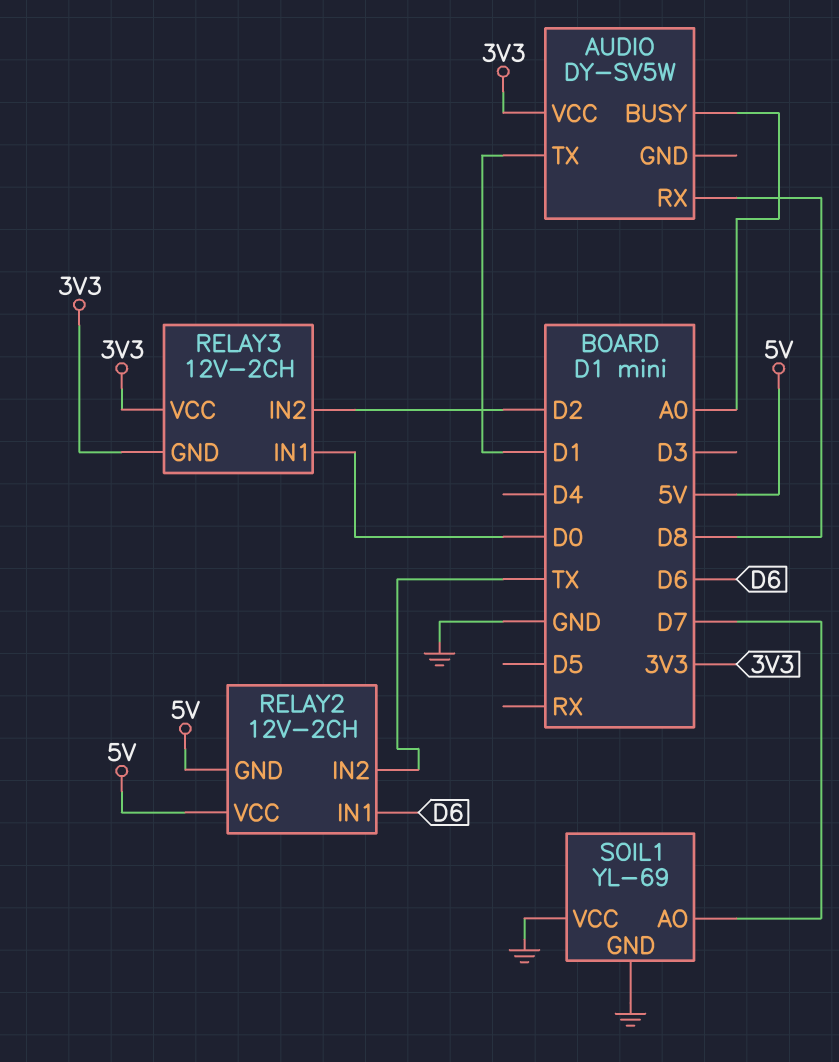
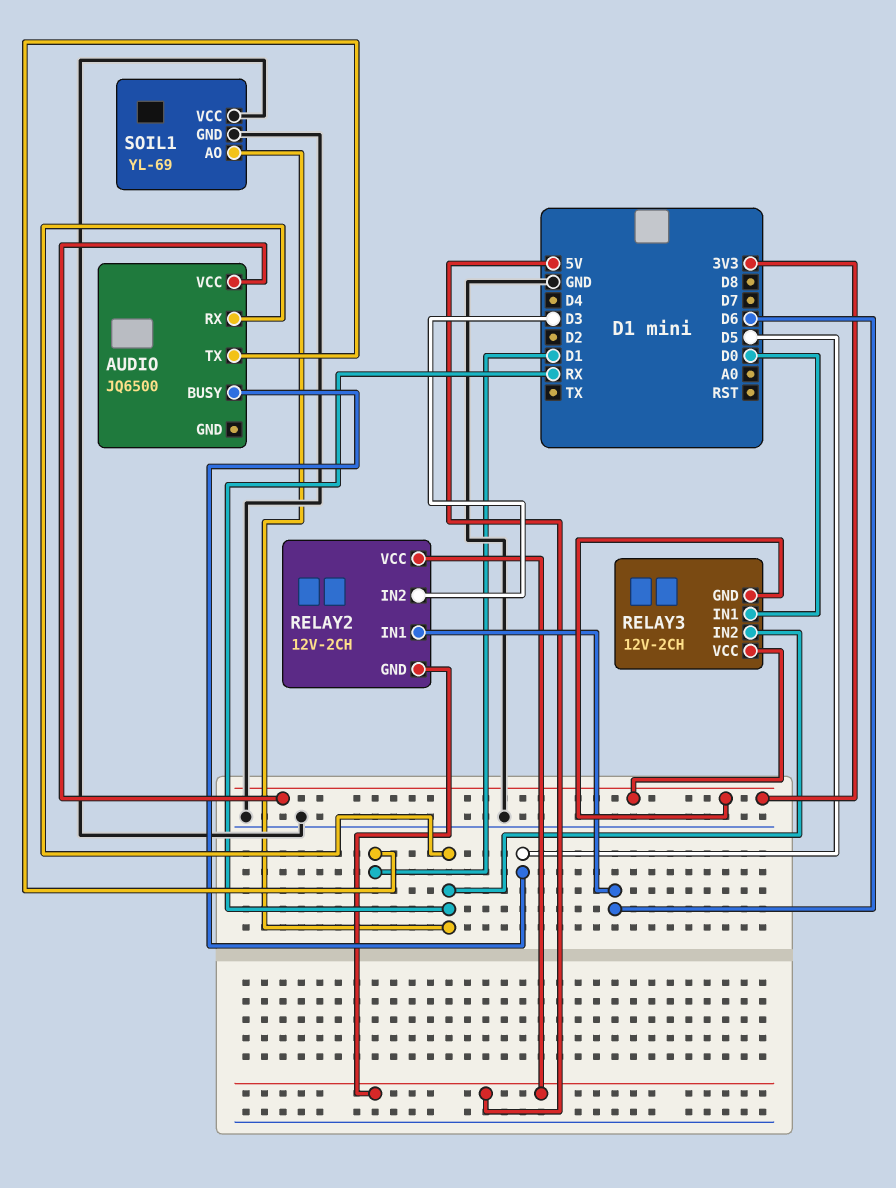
AUDIO: DY-SV5W -> JQ6500
AUDIO pin BUSY: A0 -> D5
AUDIO pin RX: D8 -> RX
RELAY2 pin IN2: TX -> D3
RELAY3 pin IN2: D2 -> RX
SOIL1 pin AO: D7 -> RX

